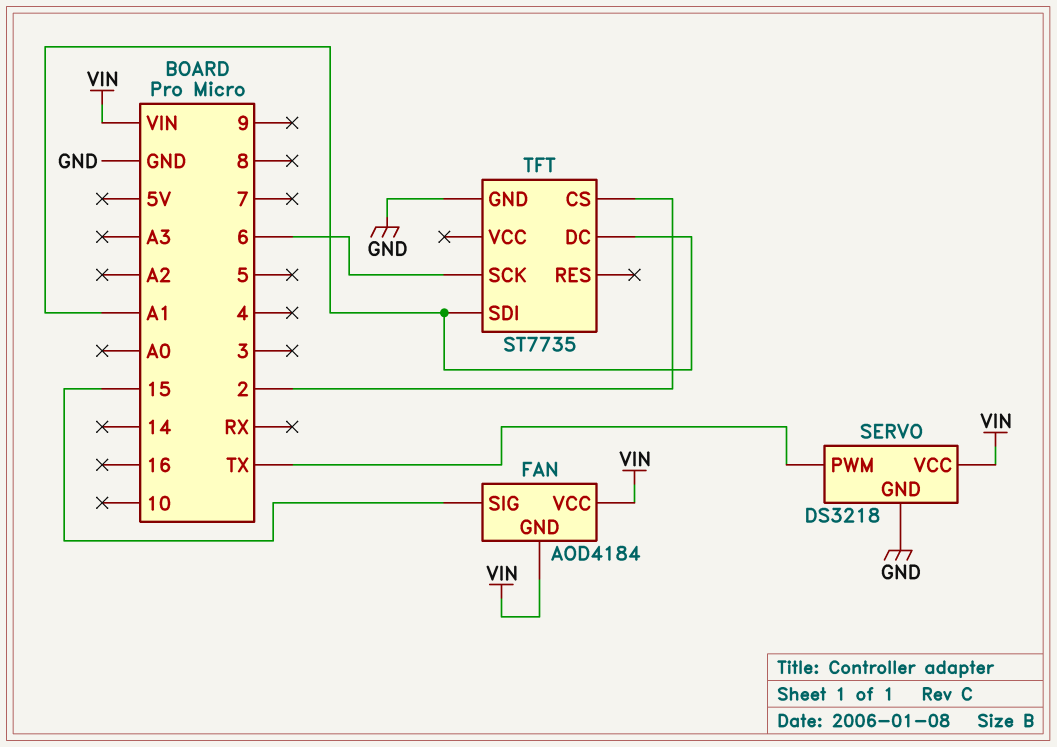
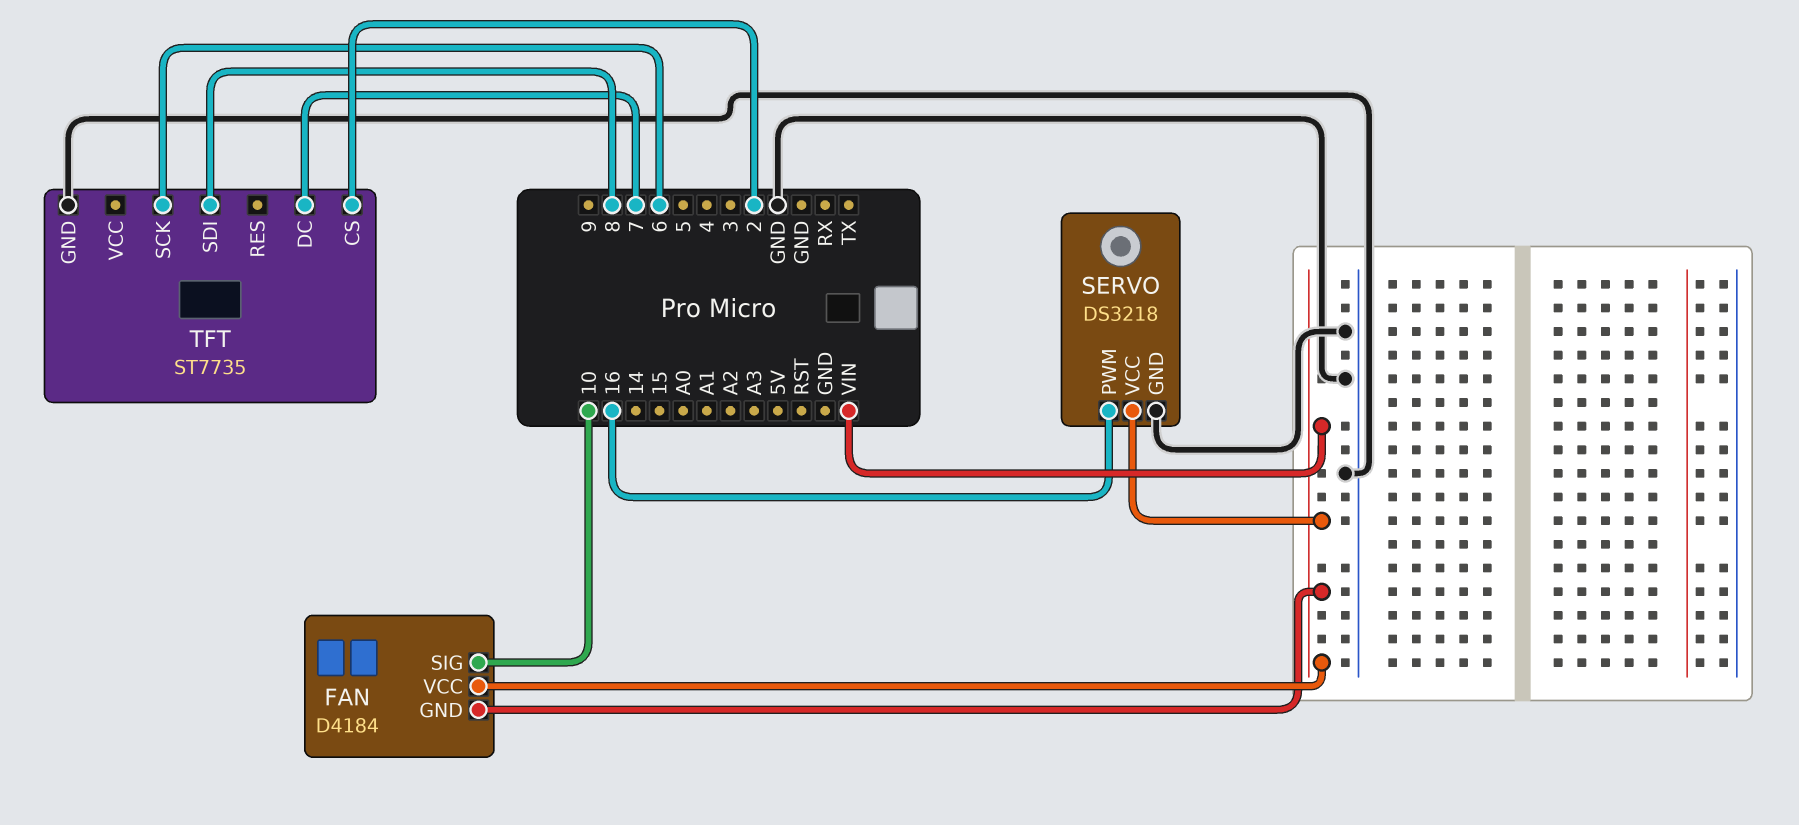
FAN: AOD4184 -> D4184
FAN pin SIG: 15 -> 10
SERVO pin PWM: TX -> 16
TFT pin DC: A1 -> 7
TFT pin SDI: A1 -> 8

